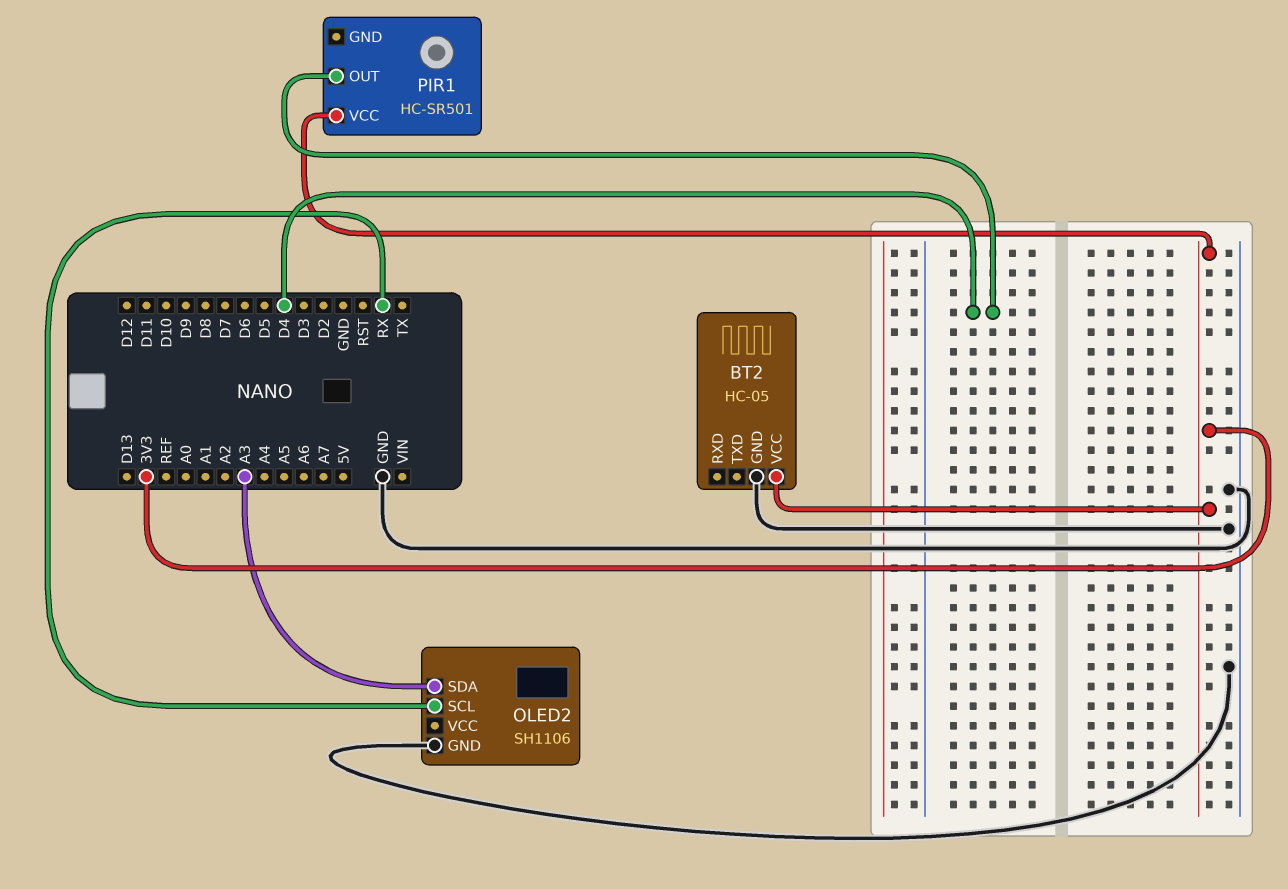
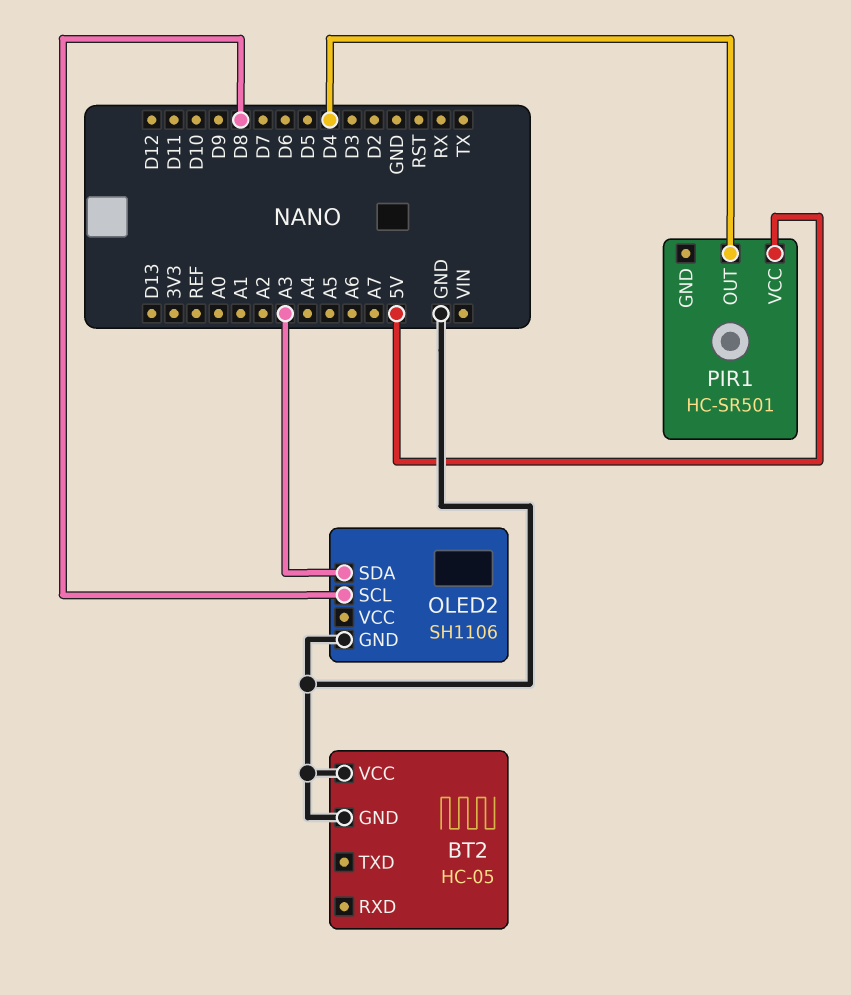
BT2 pin VCC: 3V3 -> GND
OLED2 pin SCL: RX -> D8
PIR1 pin VCC: 3V3 -> 5V

